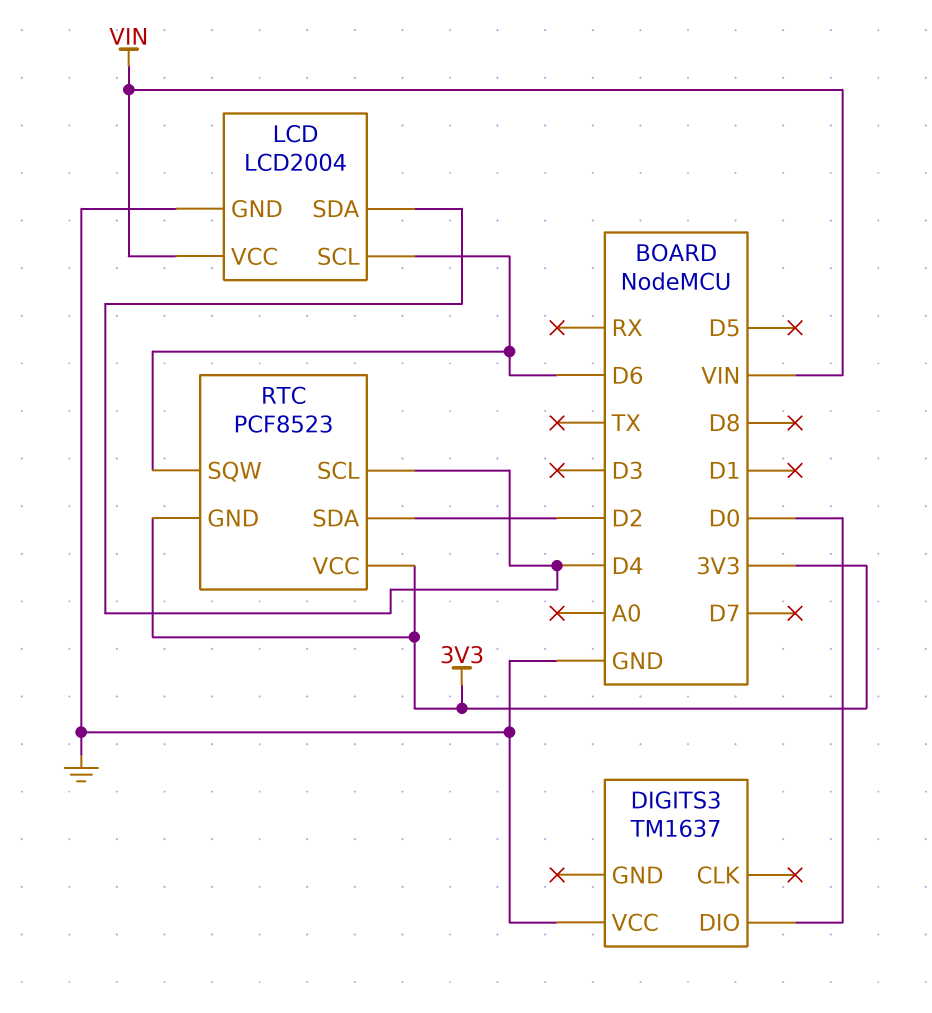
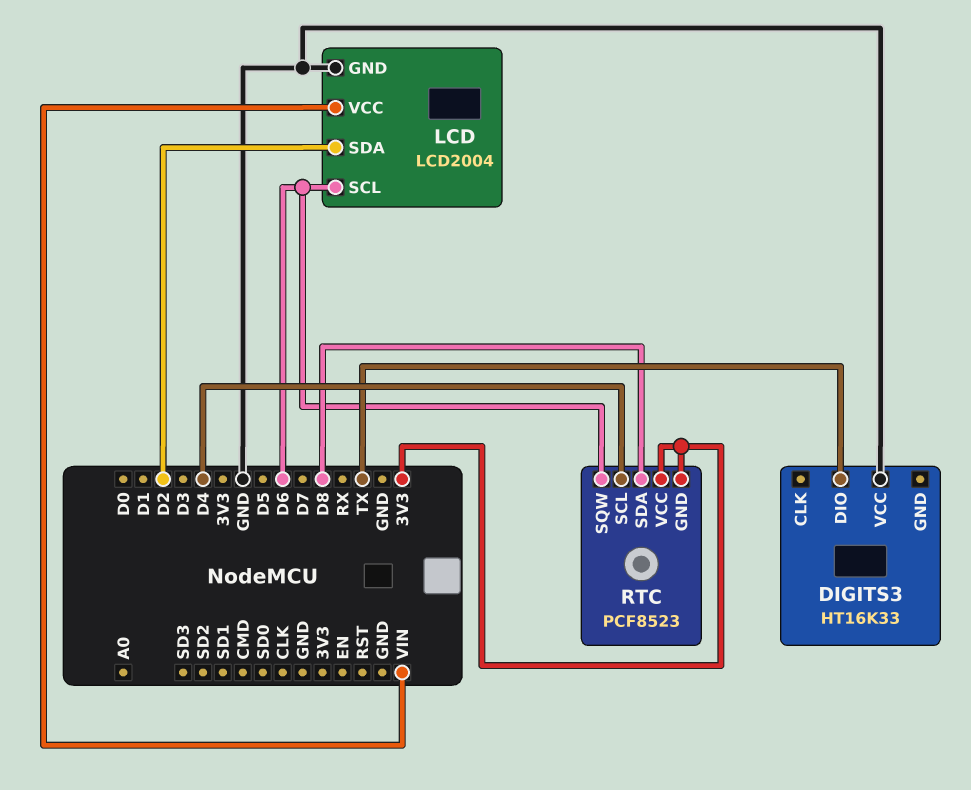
DIGITS3: TM1637 -> HT16K33
DIGITS3 pin DIO: D0 -> TX
LCD pin SDA: D4 -> D2
RTC pin SDA: D2 -> D8

